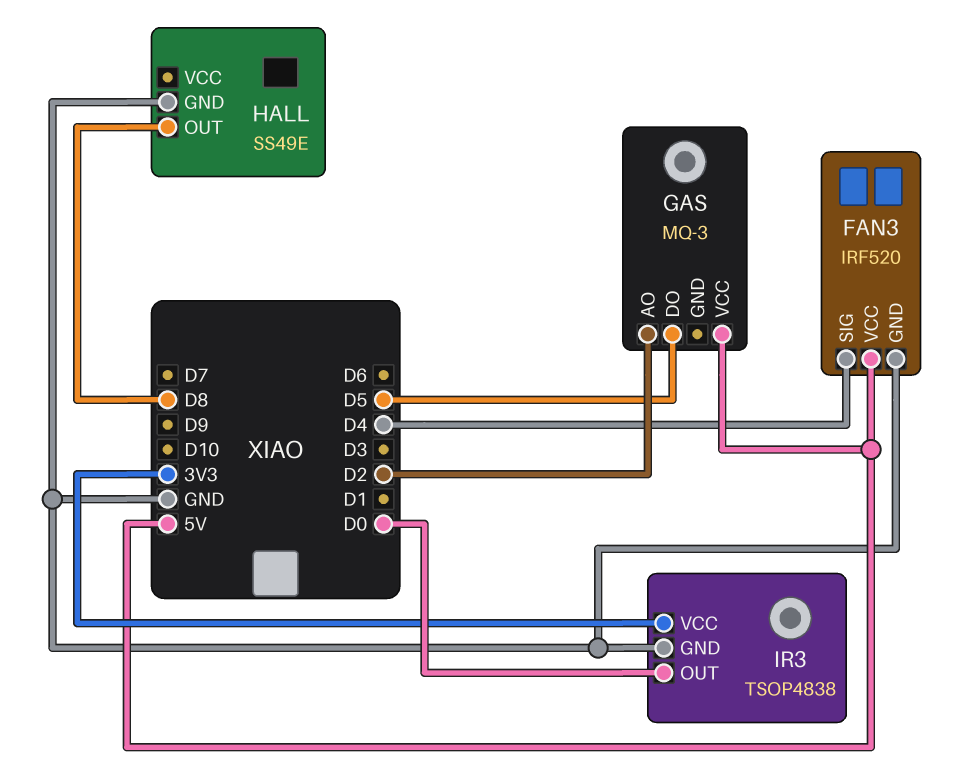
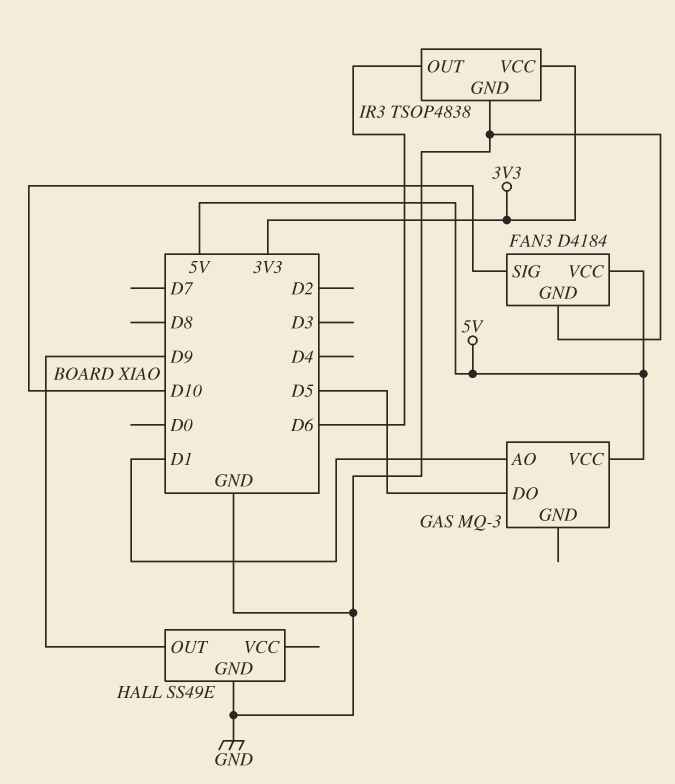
FAN3: IRF520 -> D4184
FAN3 pin SIG: D4 -> D10
GAS pin AO: D2 -> D1
HALL pin OUT: D8 -> D9
IR3 pin OUT: D0 -> D6

